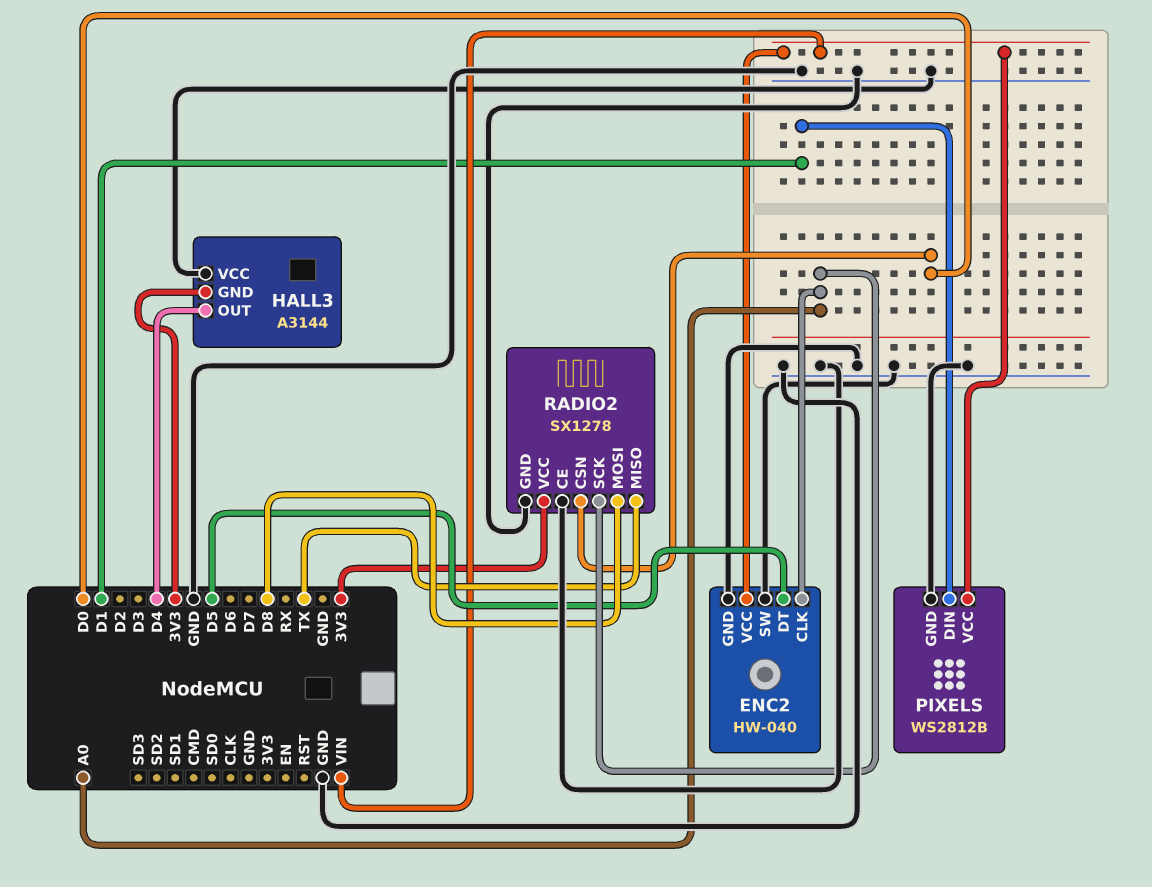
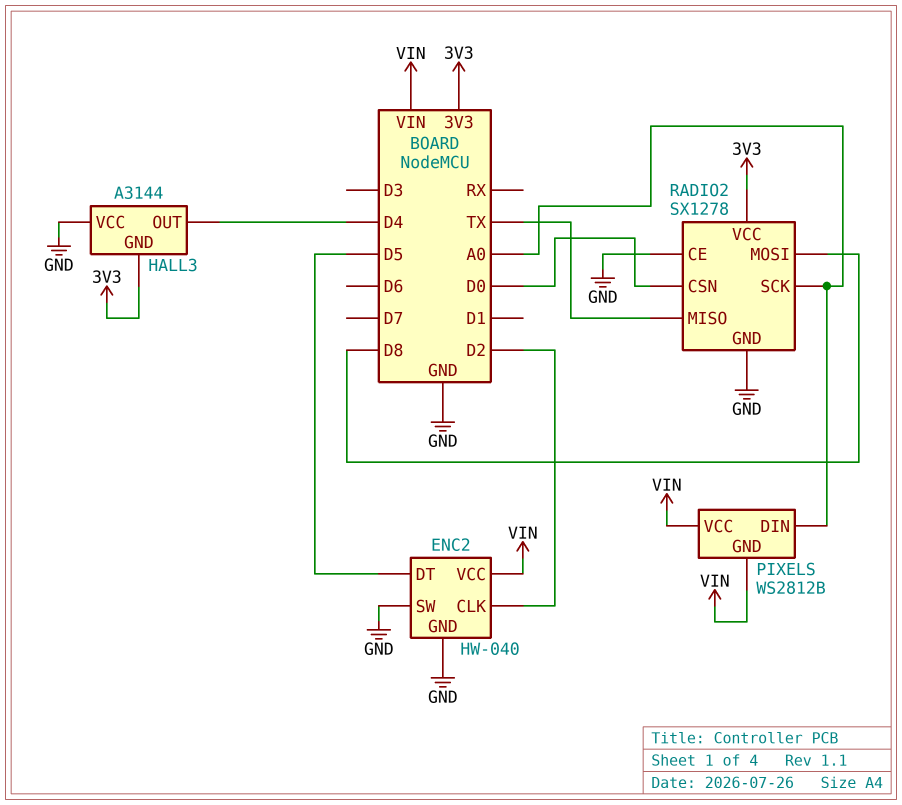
ENC2 pin CLK: A0 -> D2
PIXELS pin DIN: D1 -> A0
PIXELS pin GND: GND -> VIN

